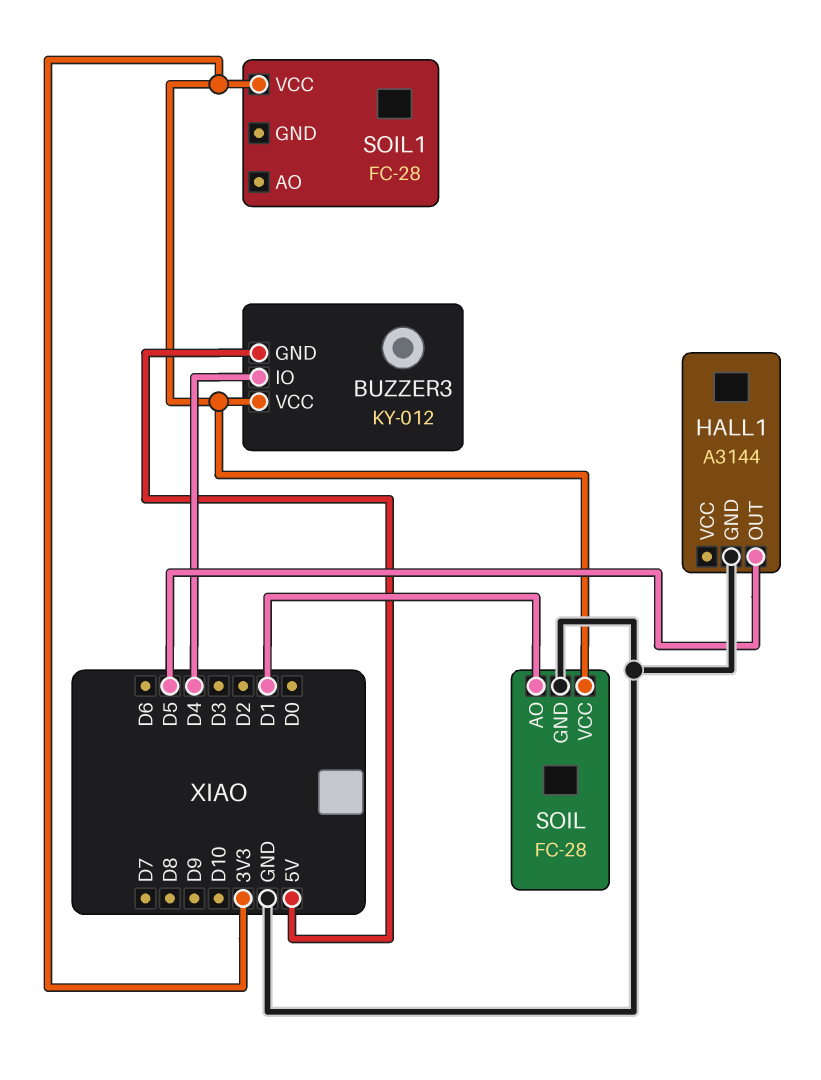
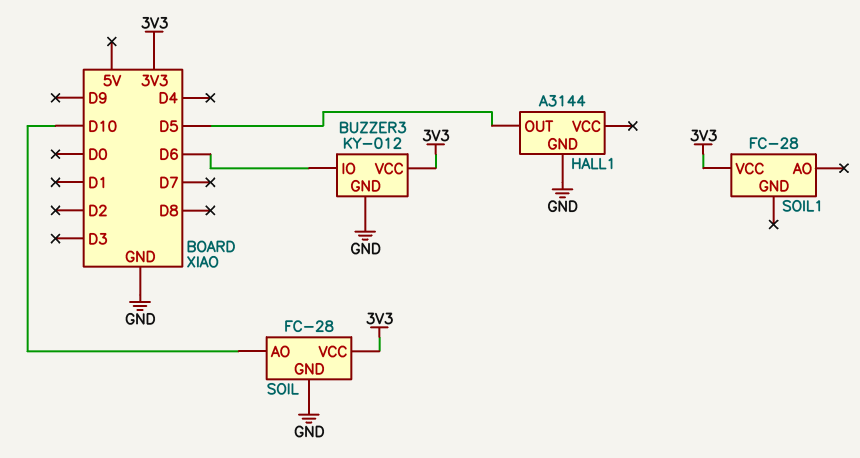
BUZZER3 pin GND: 5V -> GND
BUZZER3 pin IO: D4 -> D6
SOIL pin AO: D1 -> D10

